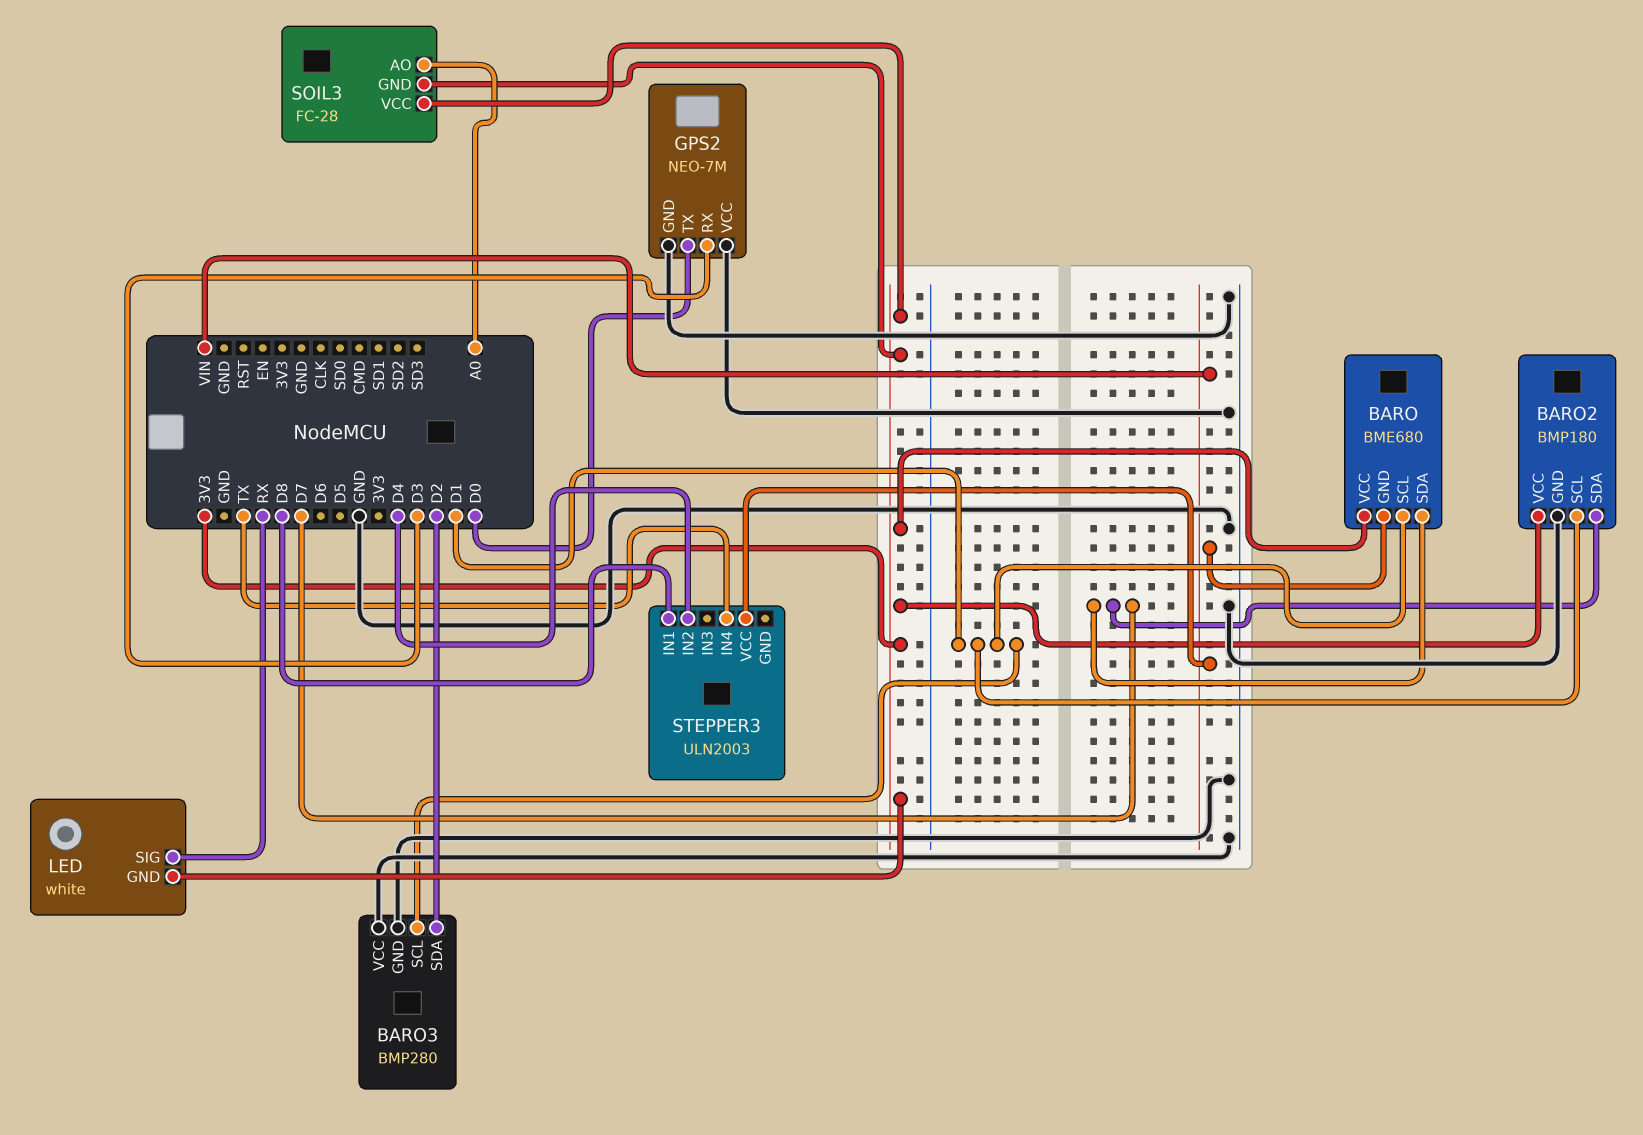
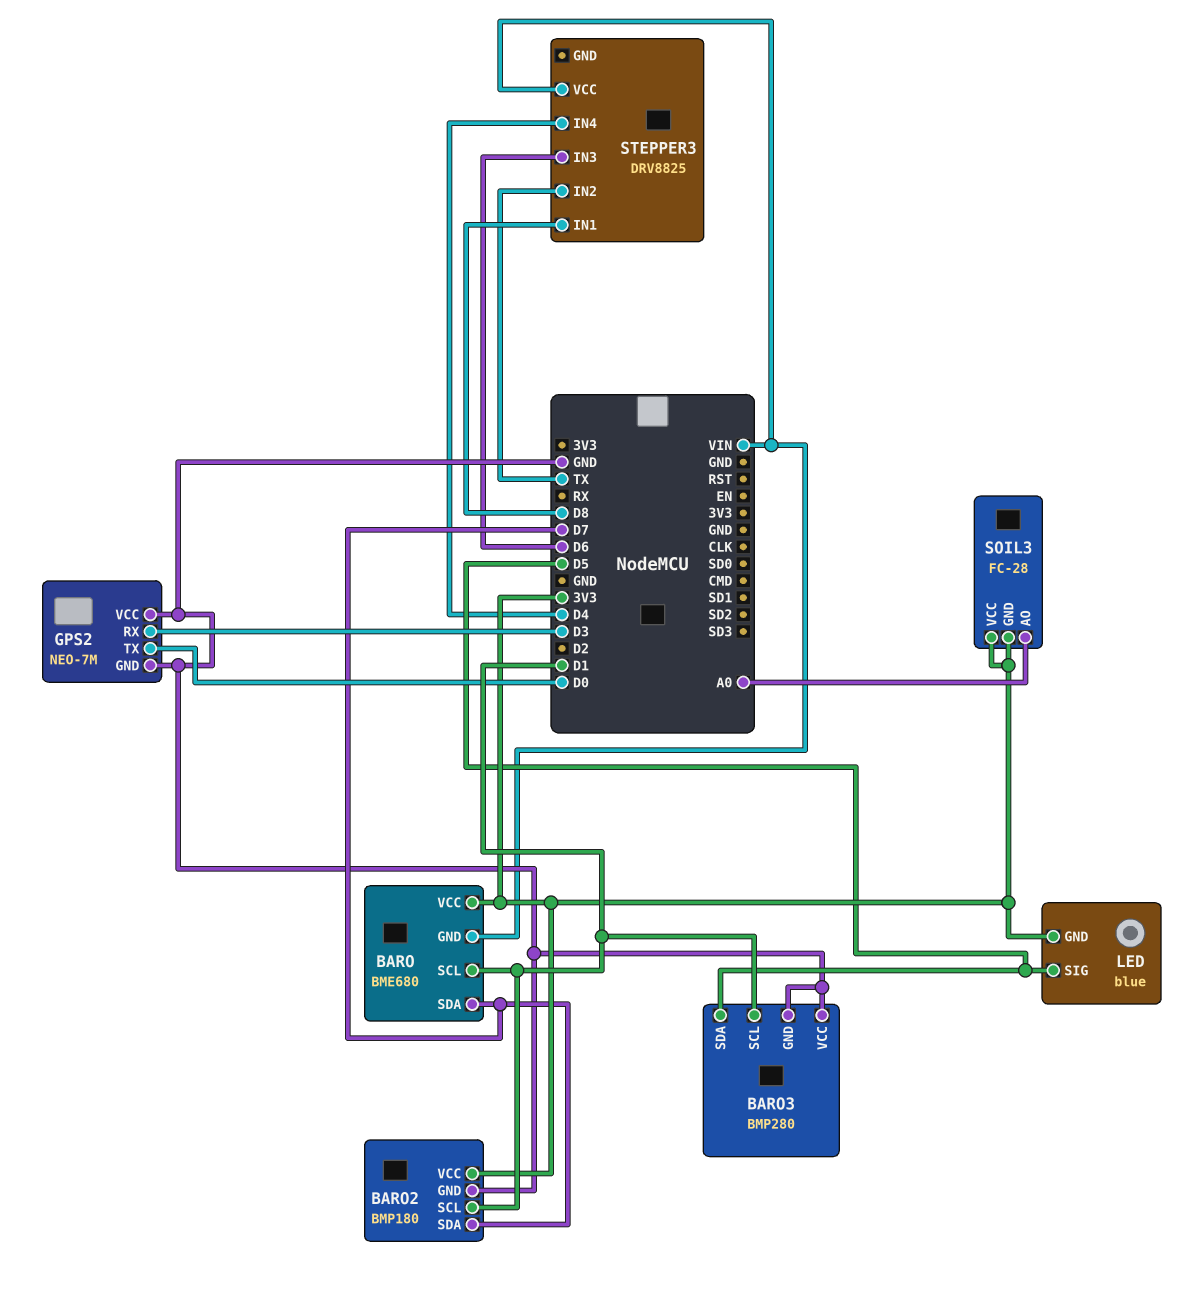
BARO3 pin SDA: D2 -> D5
LED: white -> blue
LED pin SIG: RX -> D5
STEPPER3: ULN2003 -> DRV8825
STEPPER3 pin IN2: D4 -> TX
STEPPER3 pin IN3: none -> D6
STEPPER3 pin IN4: TX -> D4

